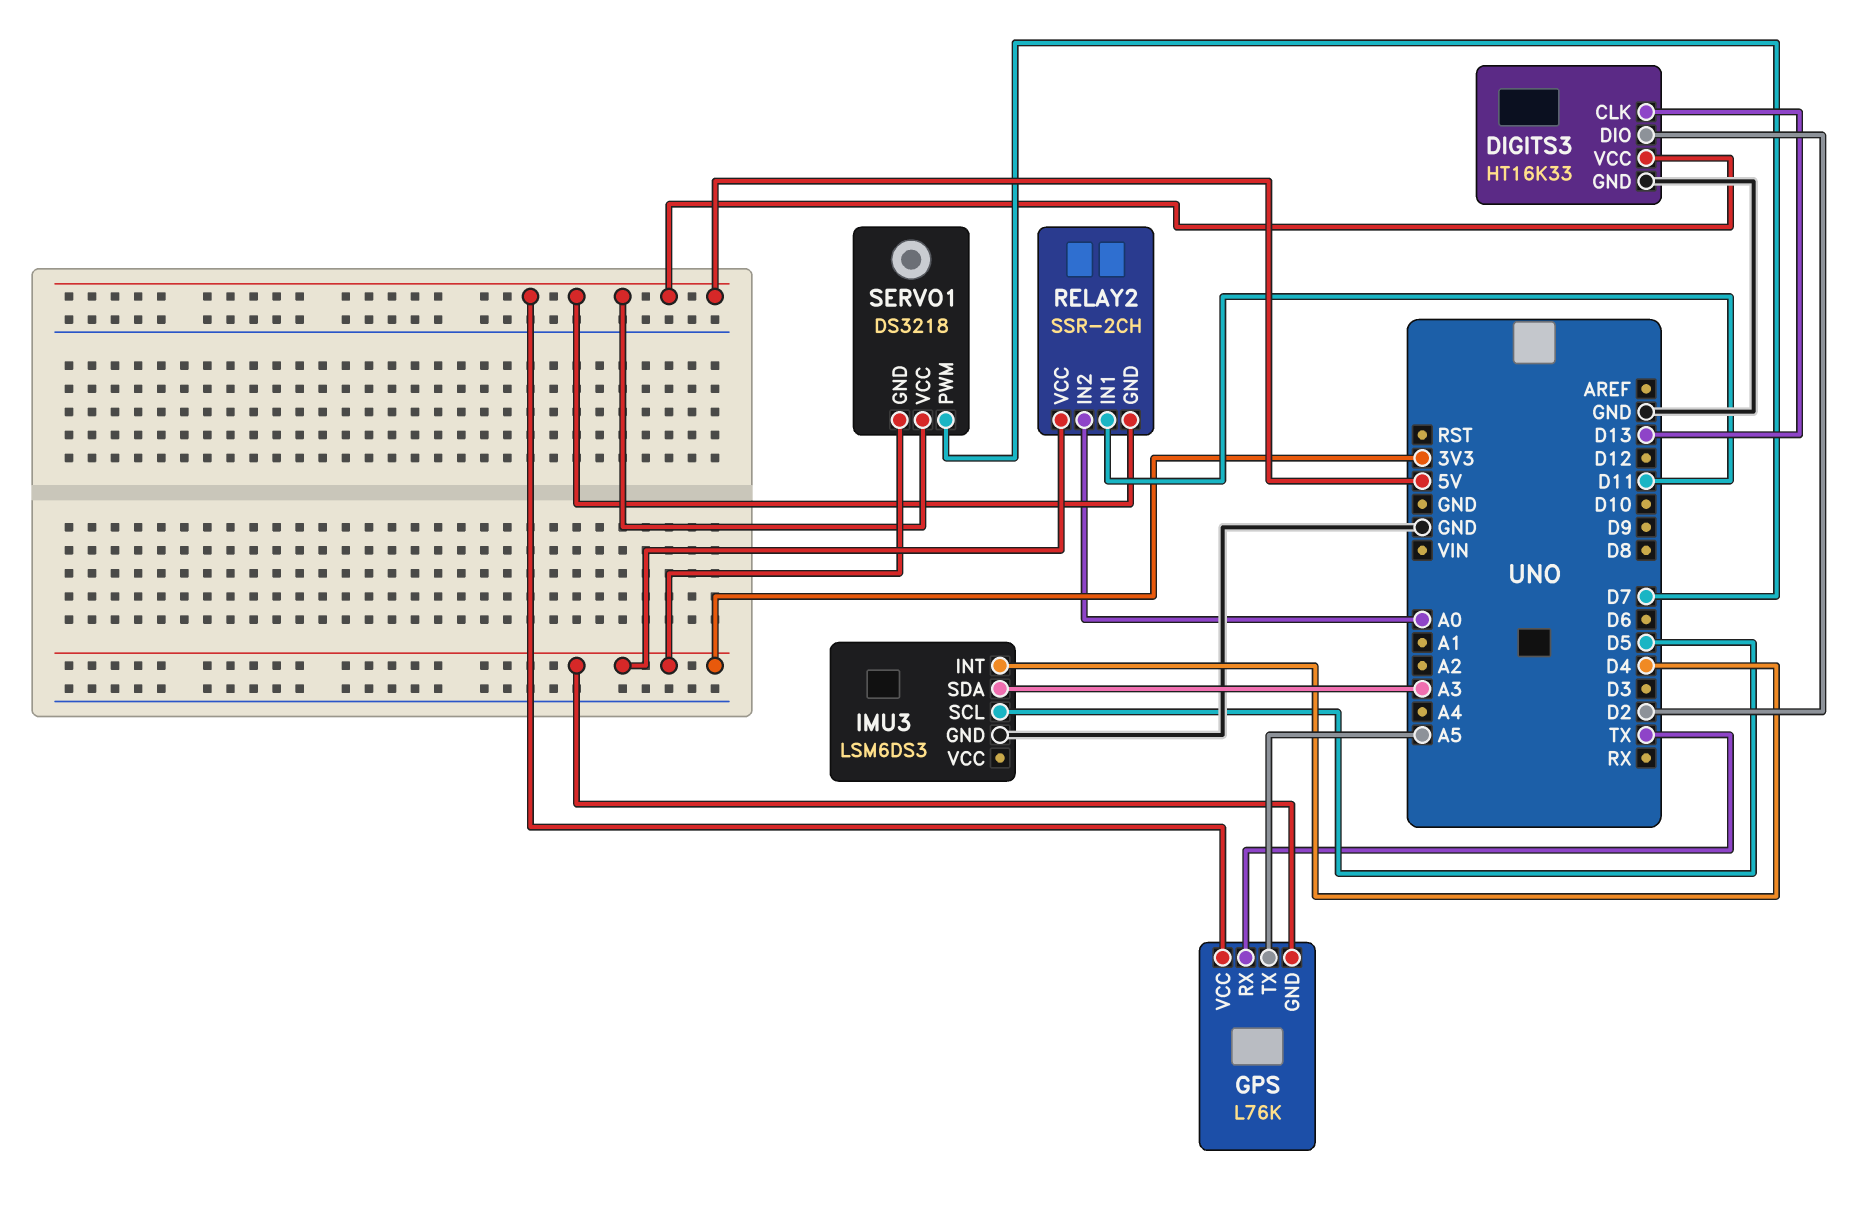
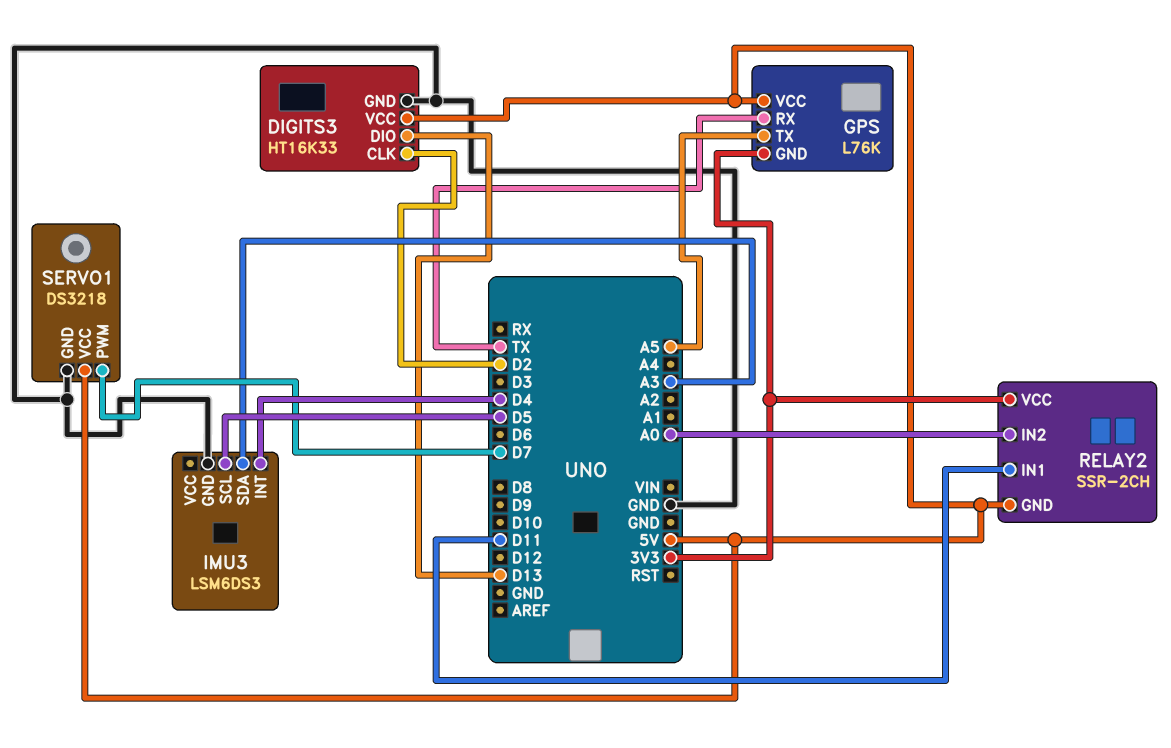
DIGITS3 pin CLK: D13 -> D2
DIGITS3 pin DIO: D2 -> D13
SERVO1 pin GND: 3V3 -> GND

